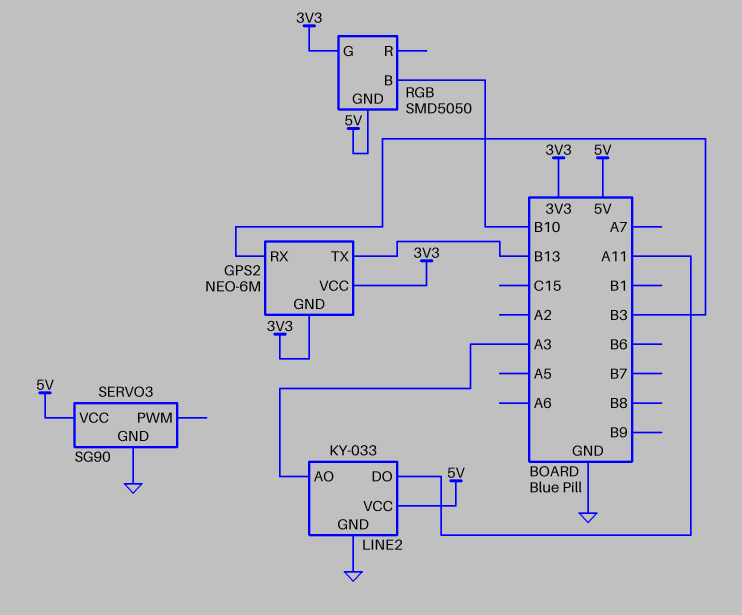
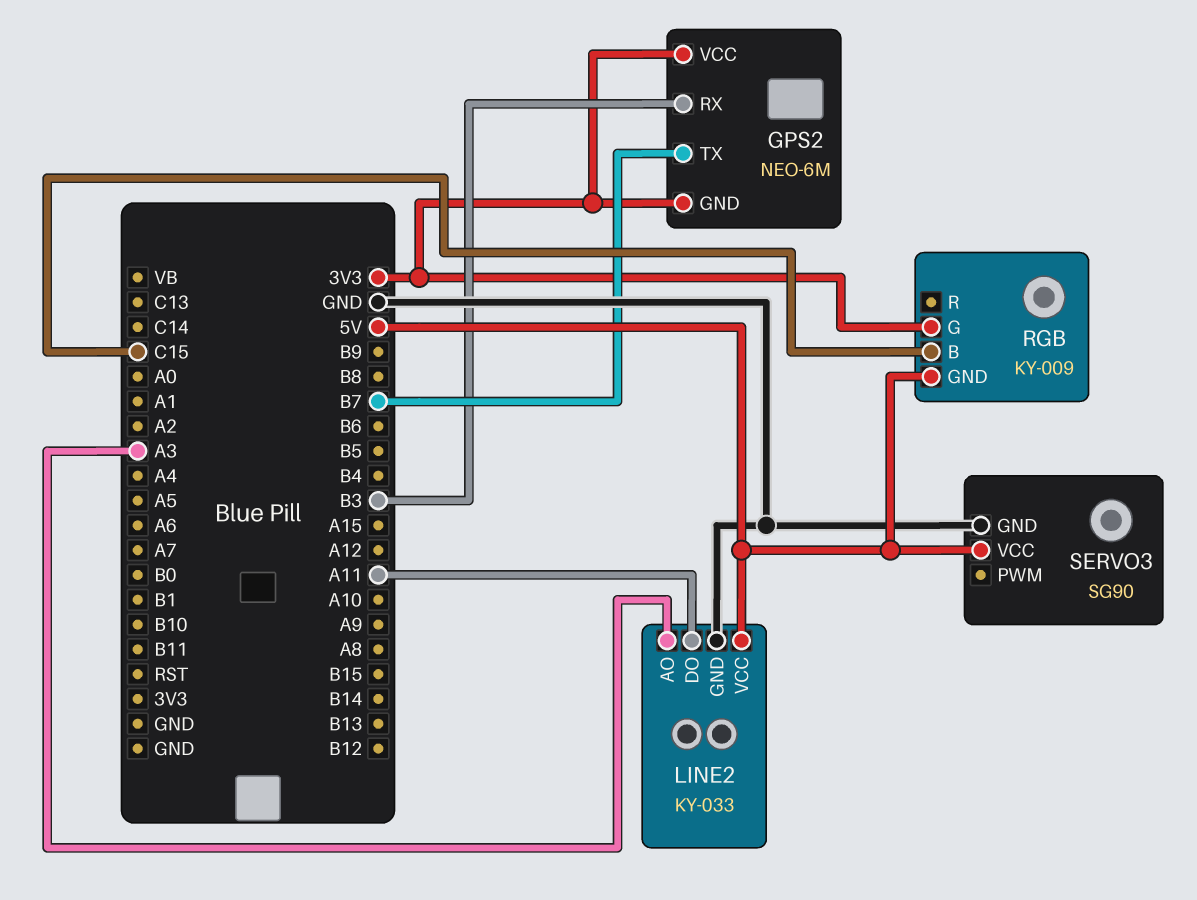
GPS2 pin TX: B13 -> B7
RGB: SMD5050 -> KY-009
RGB pin B: B10 -> C15

